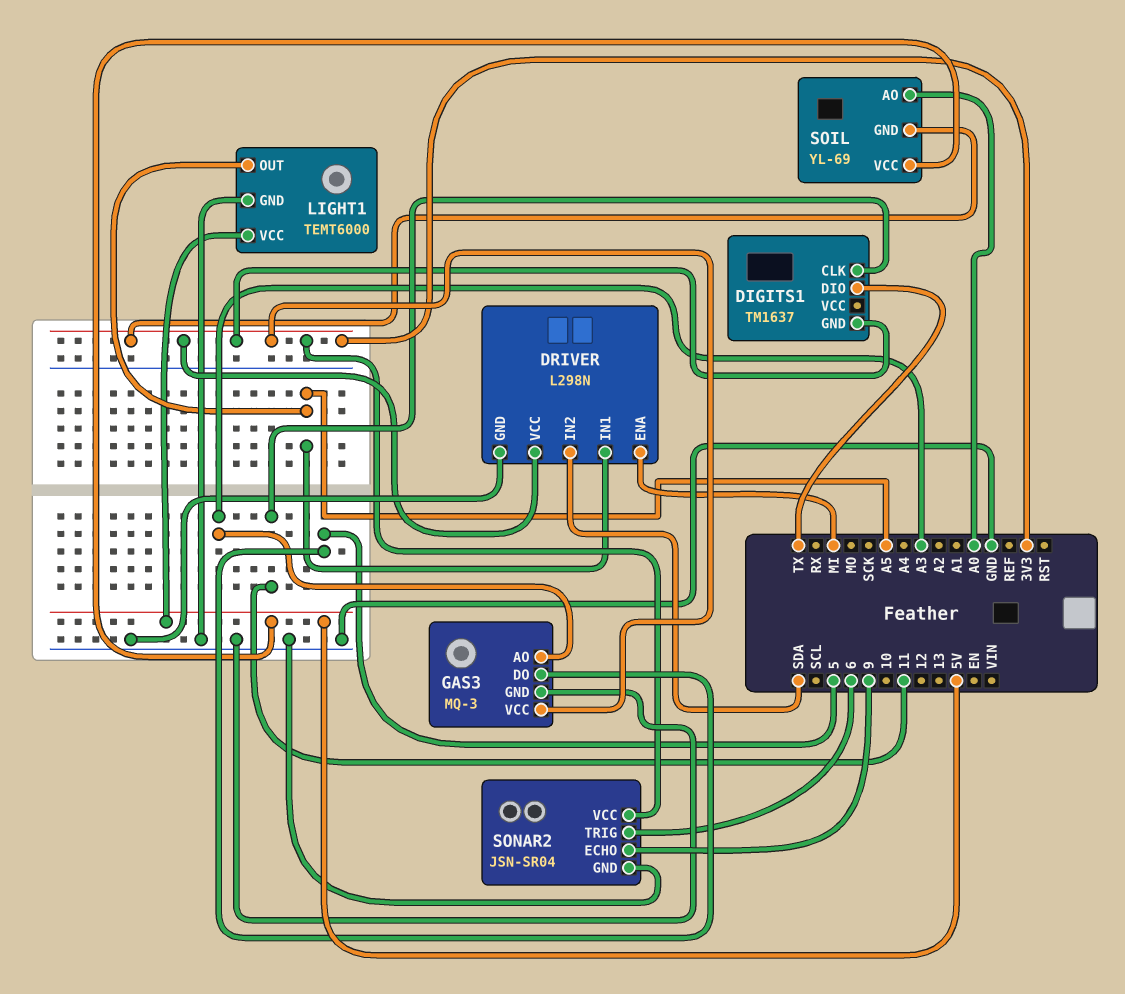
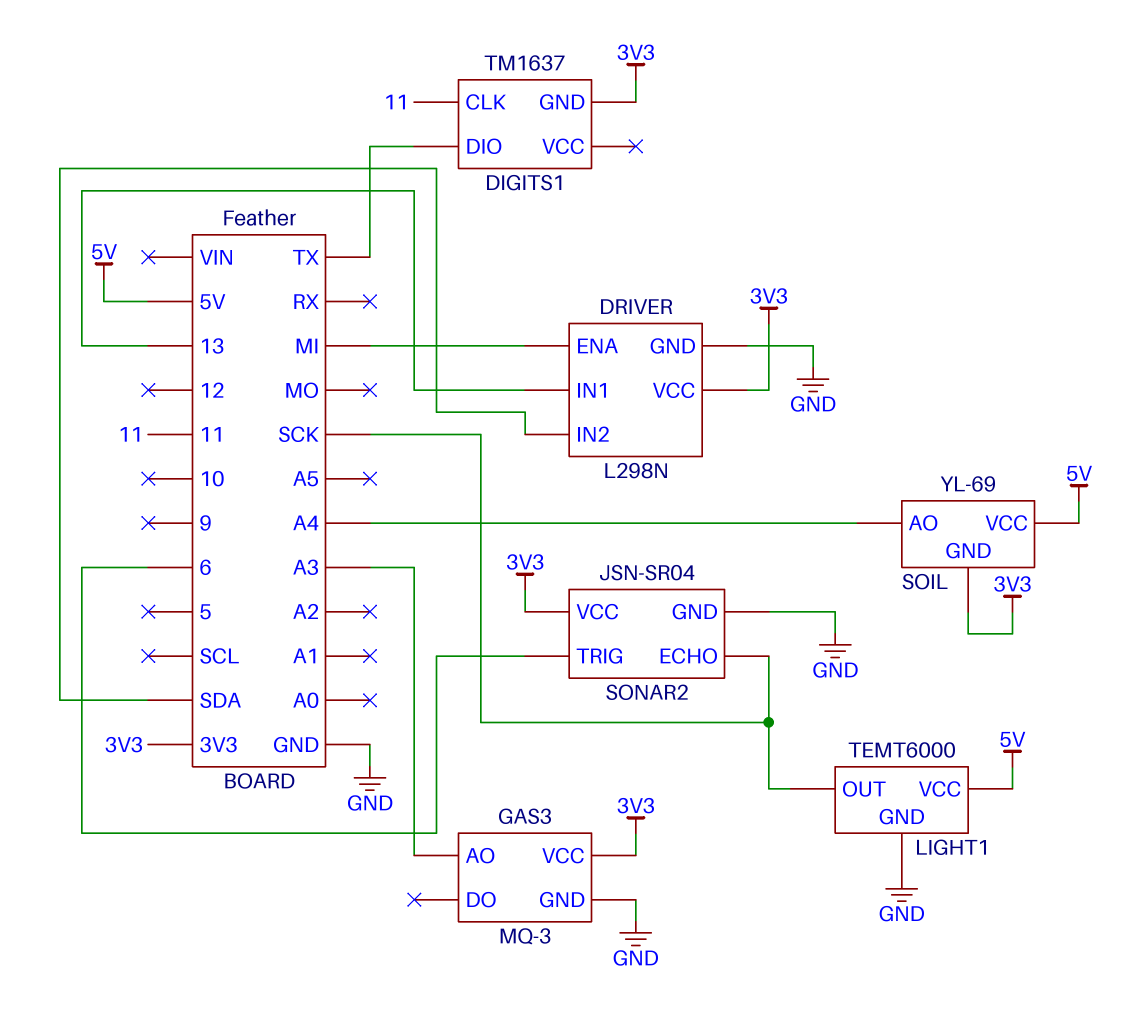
DRIVER pin IN1: A5 -> 13
GAS3 pin DO: 5 -> none
LIGHT1 pin OUT: A5 -> SCK
SOIL pin AO: A0 -> A4
SONAR2 pin ECHO: 9 -> SCK

